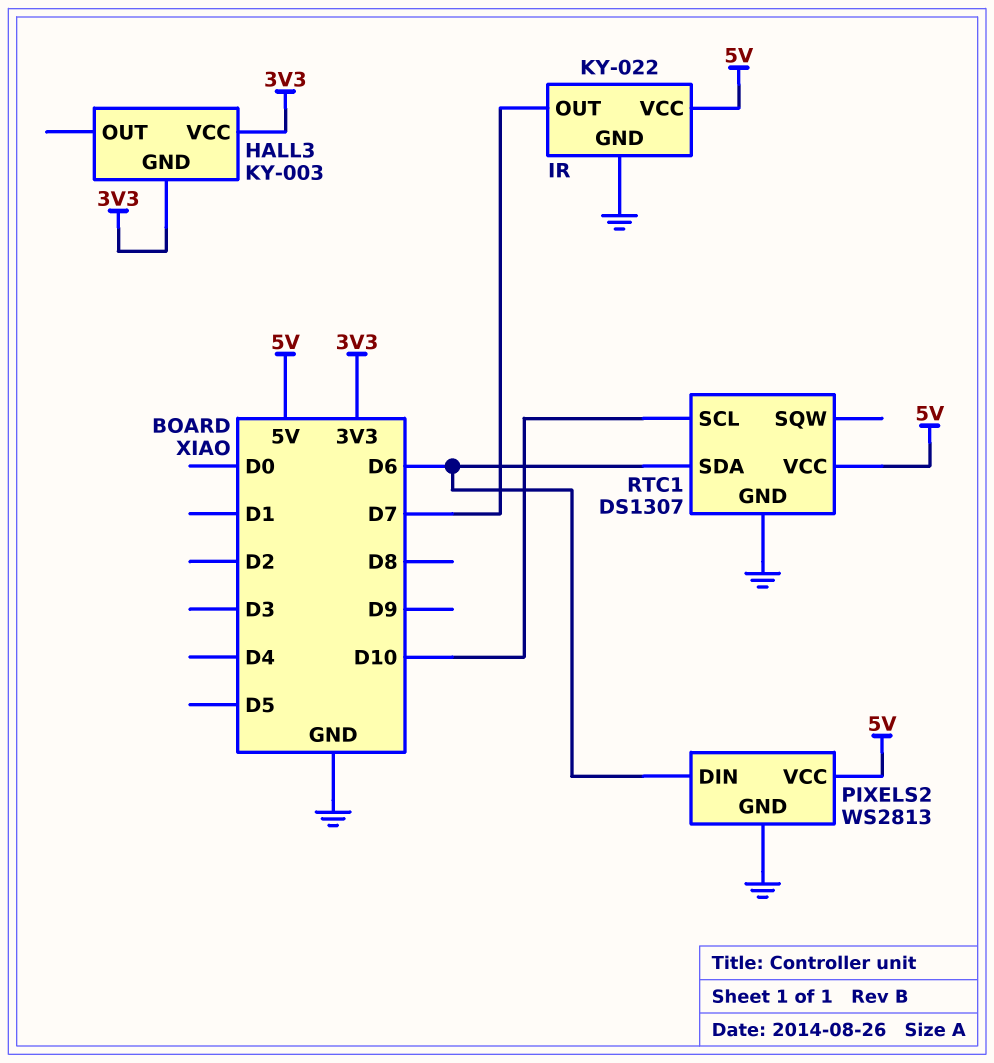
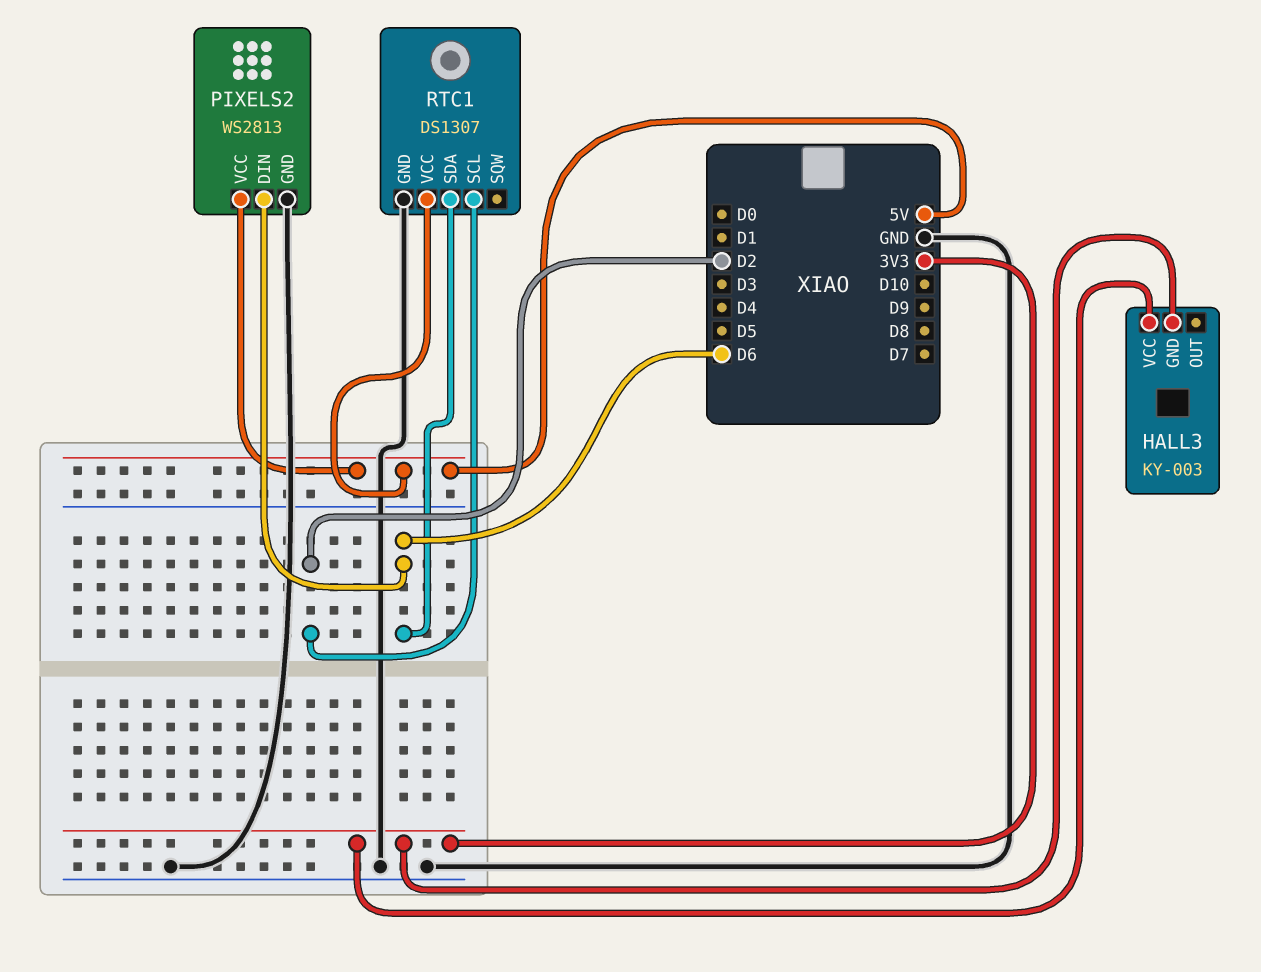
IR: KY-022 -> none
IR pin GND: GND -> none
IR pin OUT: D7 -> none
IR pin VCC: 5V -> none
RTC1 pin SCL: D10 -> D2

